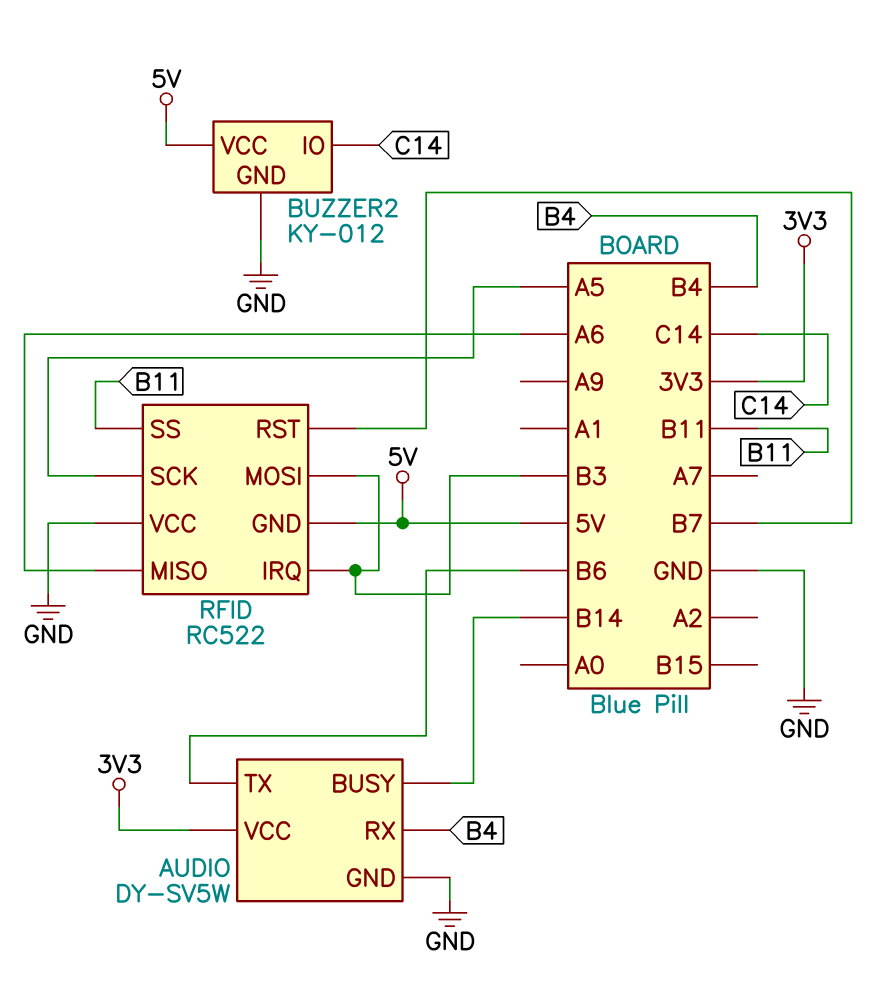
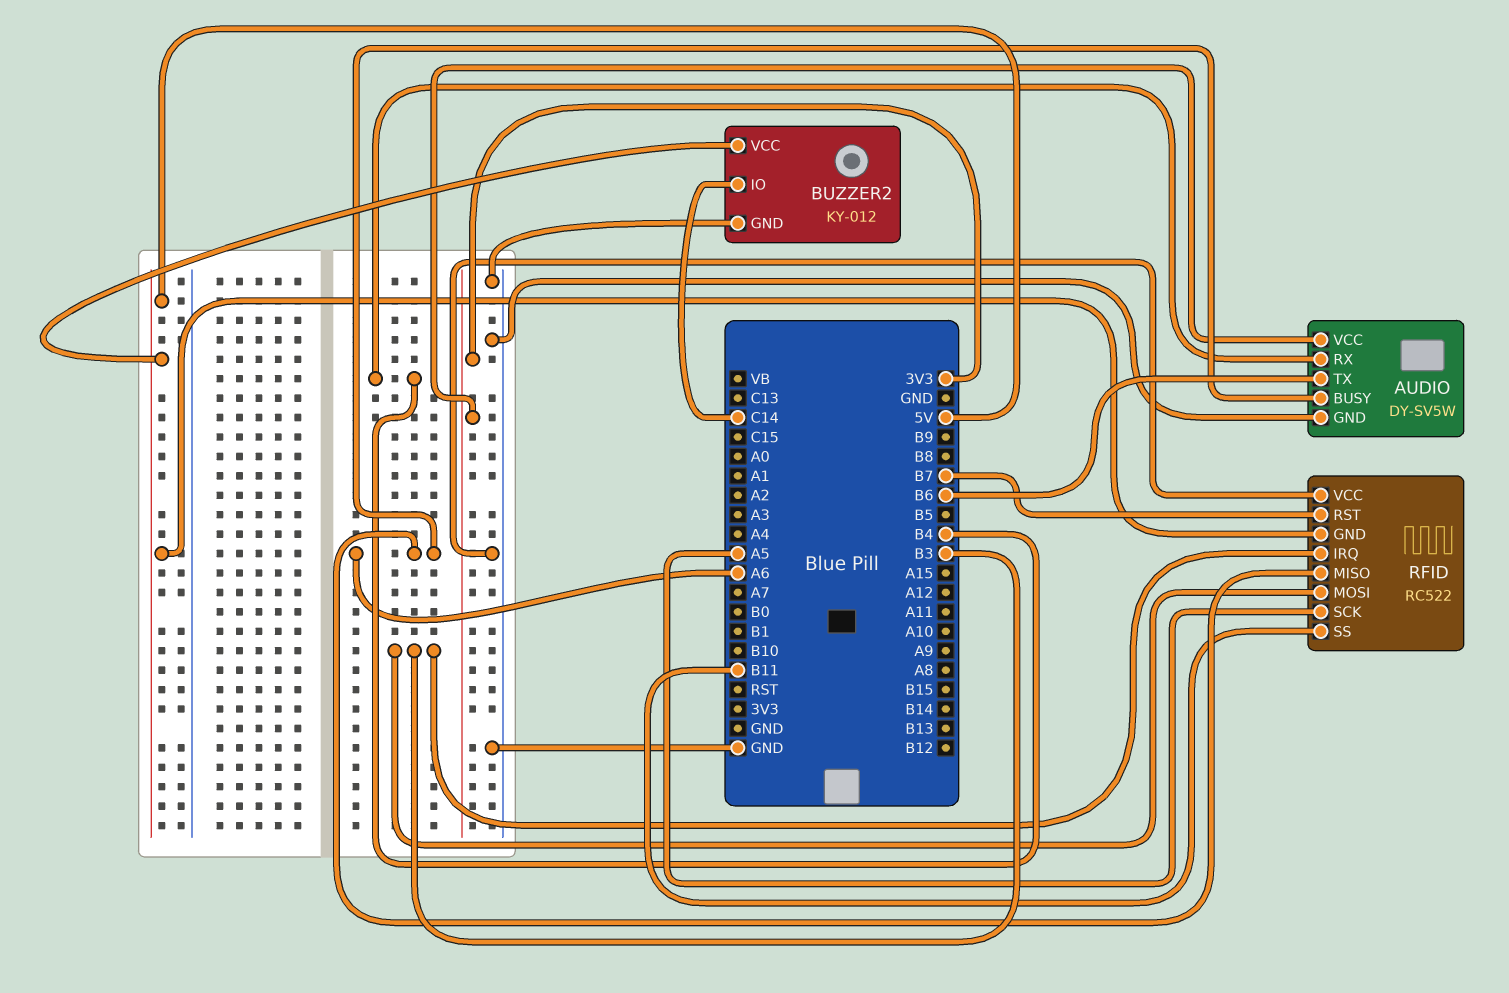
AUDIO pin BUSY: B14 -> A6

